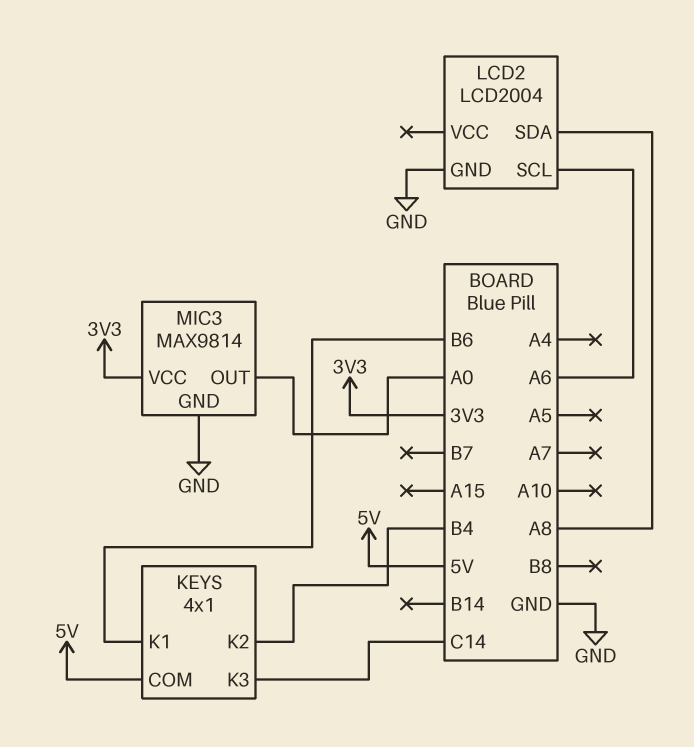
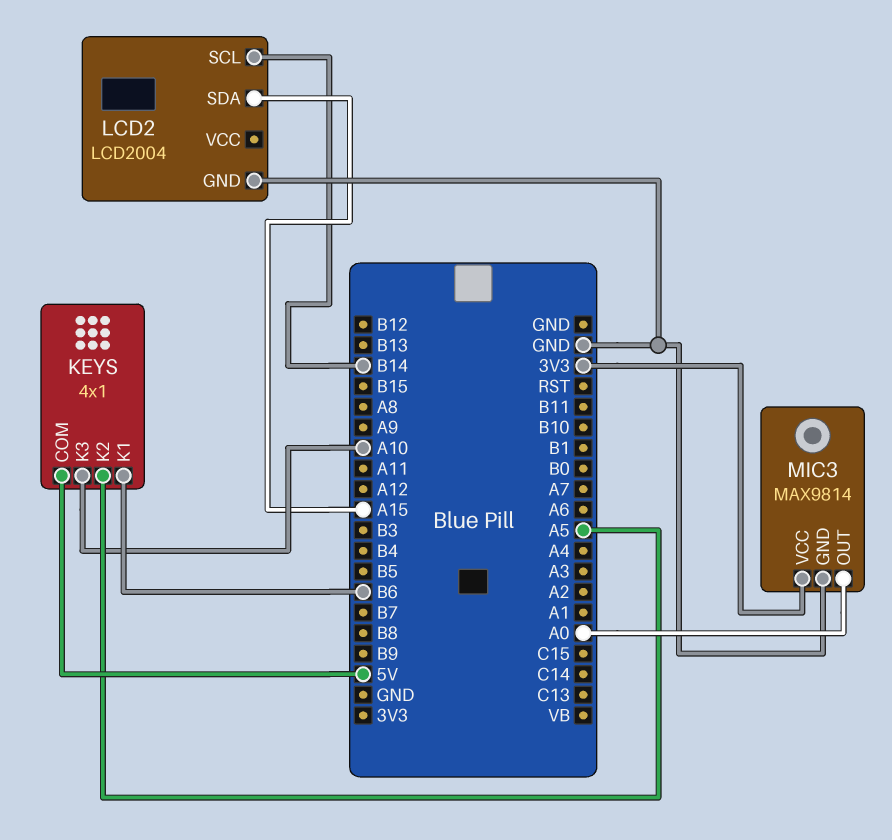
KEYS pin K2: B4 -> A5
KEYS pin K3: C14 -> A10
LCD2 pin SCL: A6 -> B14
LCD2 pin SDA: A8 -> A15

